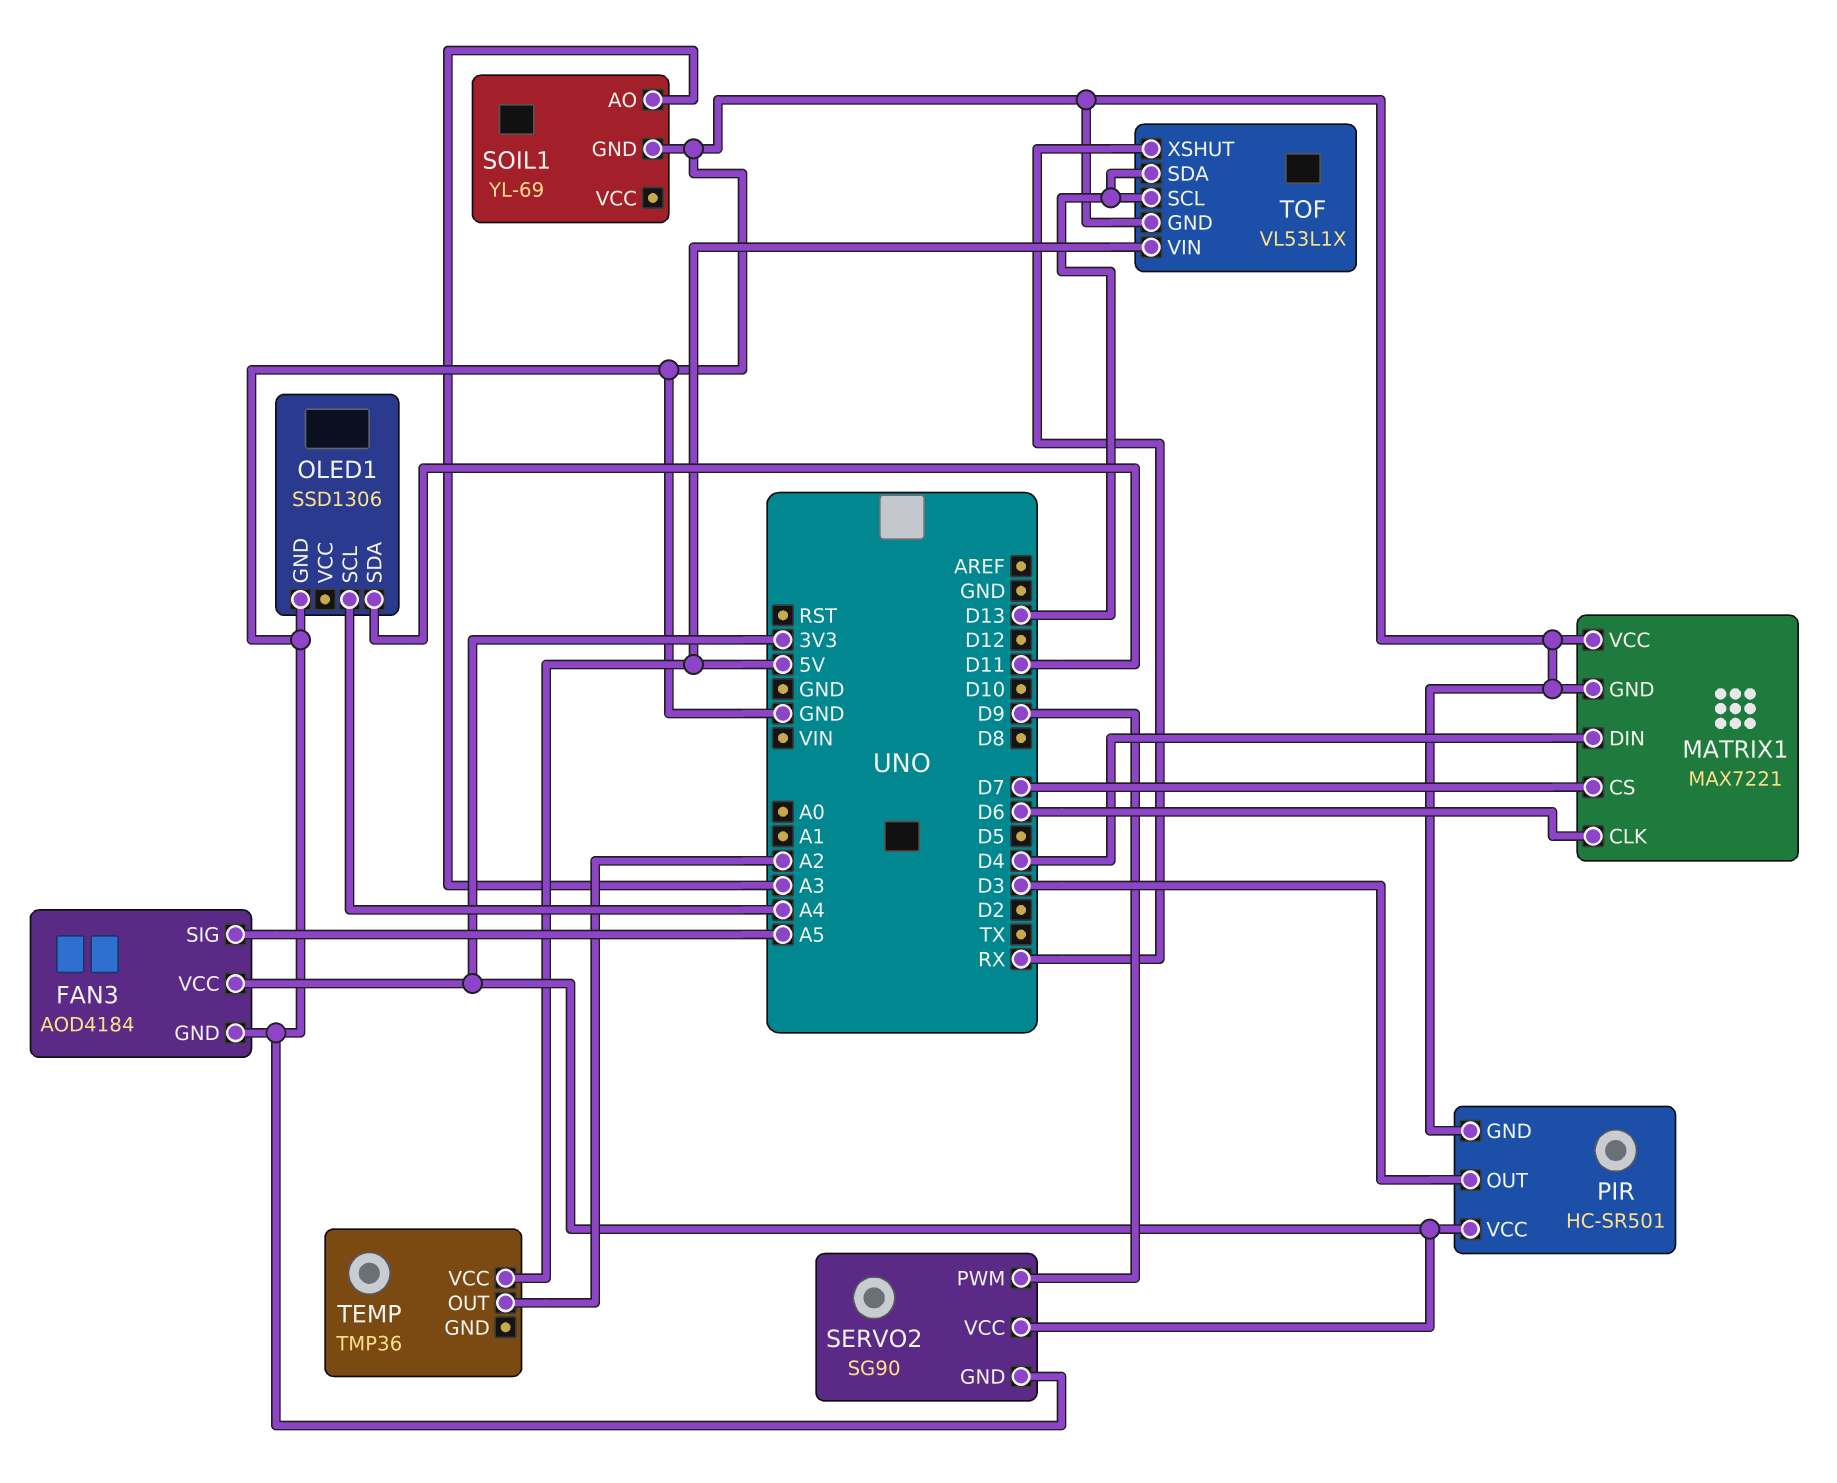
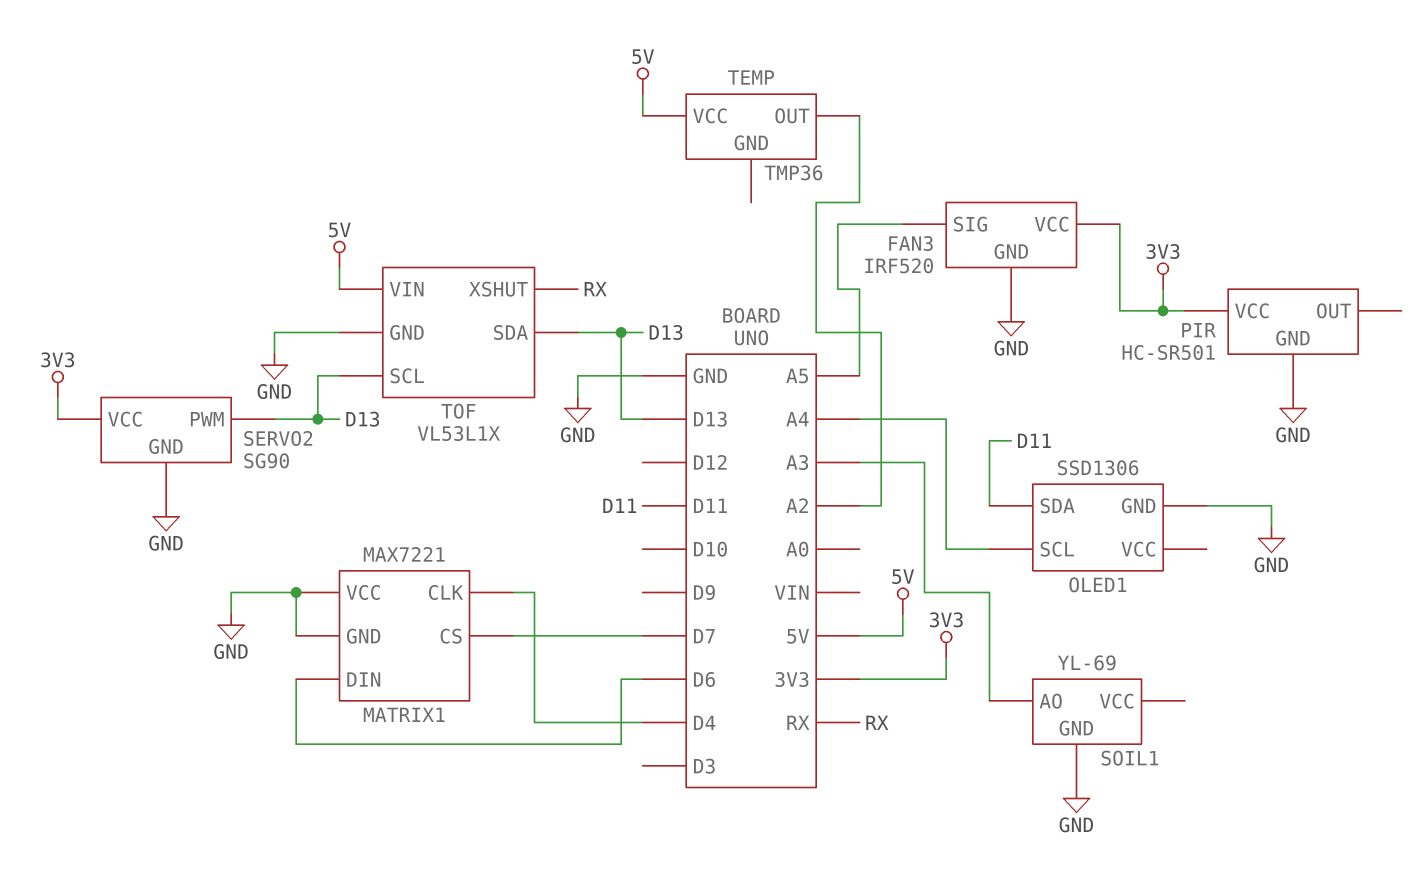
FAN3: AOD4184 -> IRF520
MATRIX1 pin CLK: D6 -> D4
MATRIX1 pin DIN: D4 -> D6
PIR pin OUT: D3 -> none
SERVO2 pin PWM: D9 -> D13

